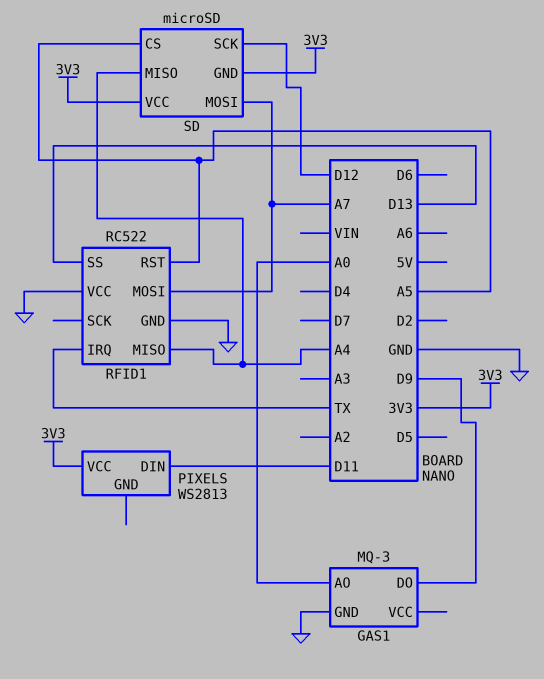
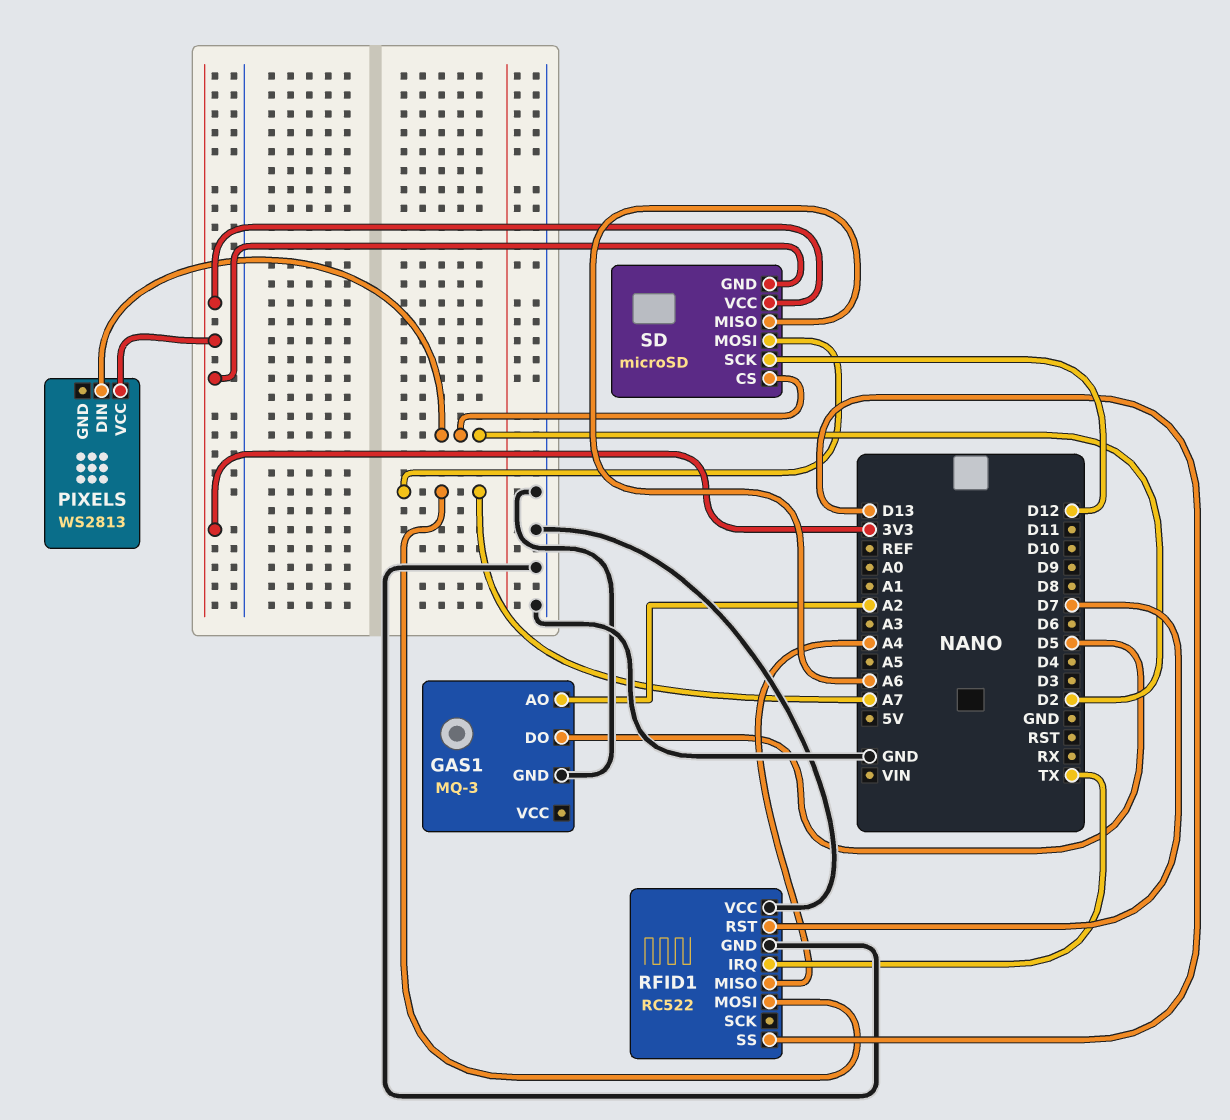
GAS1 pin AO: A0 -> A2
GAS1 pin DO: D9 -> D5
PIXELS pin DIN: D11 -> D2
RFID1 pin RST: A5 -> D7
SD pin CS: A5 -> D2
SD pin MISO: A4 -> A6

